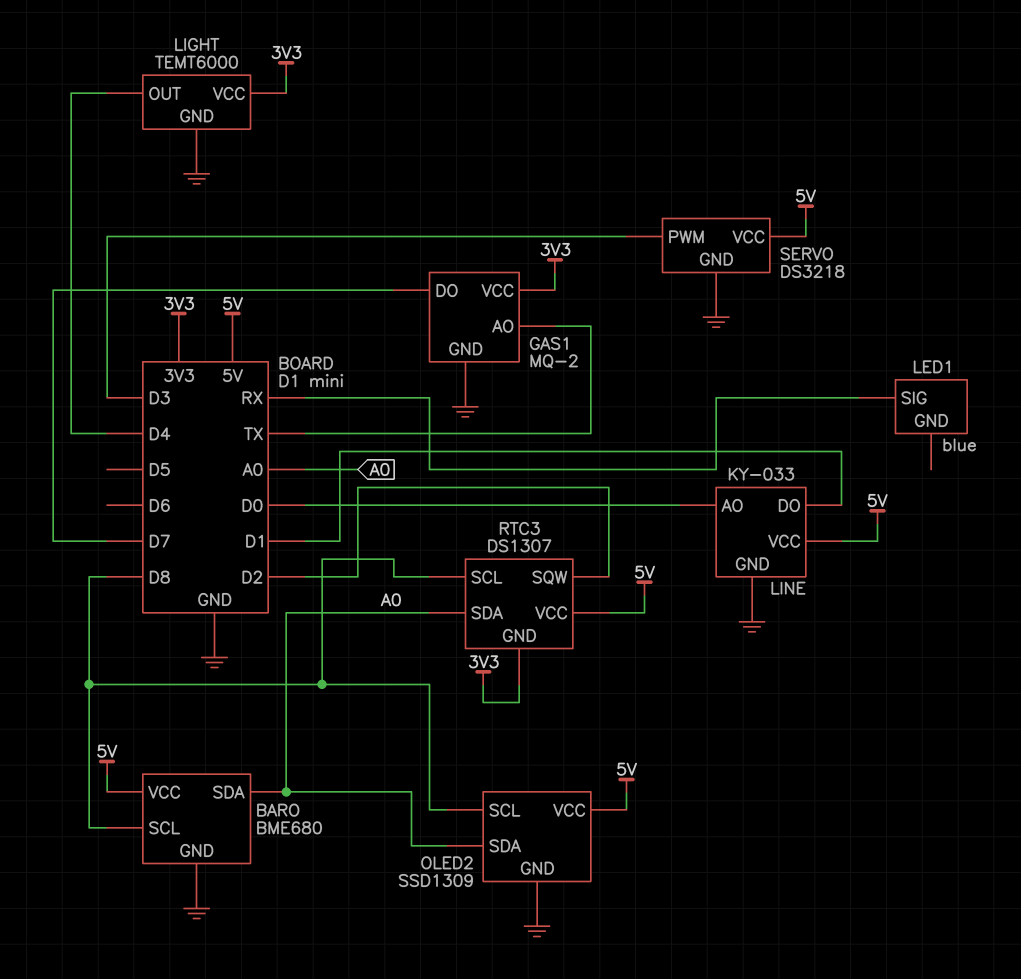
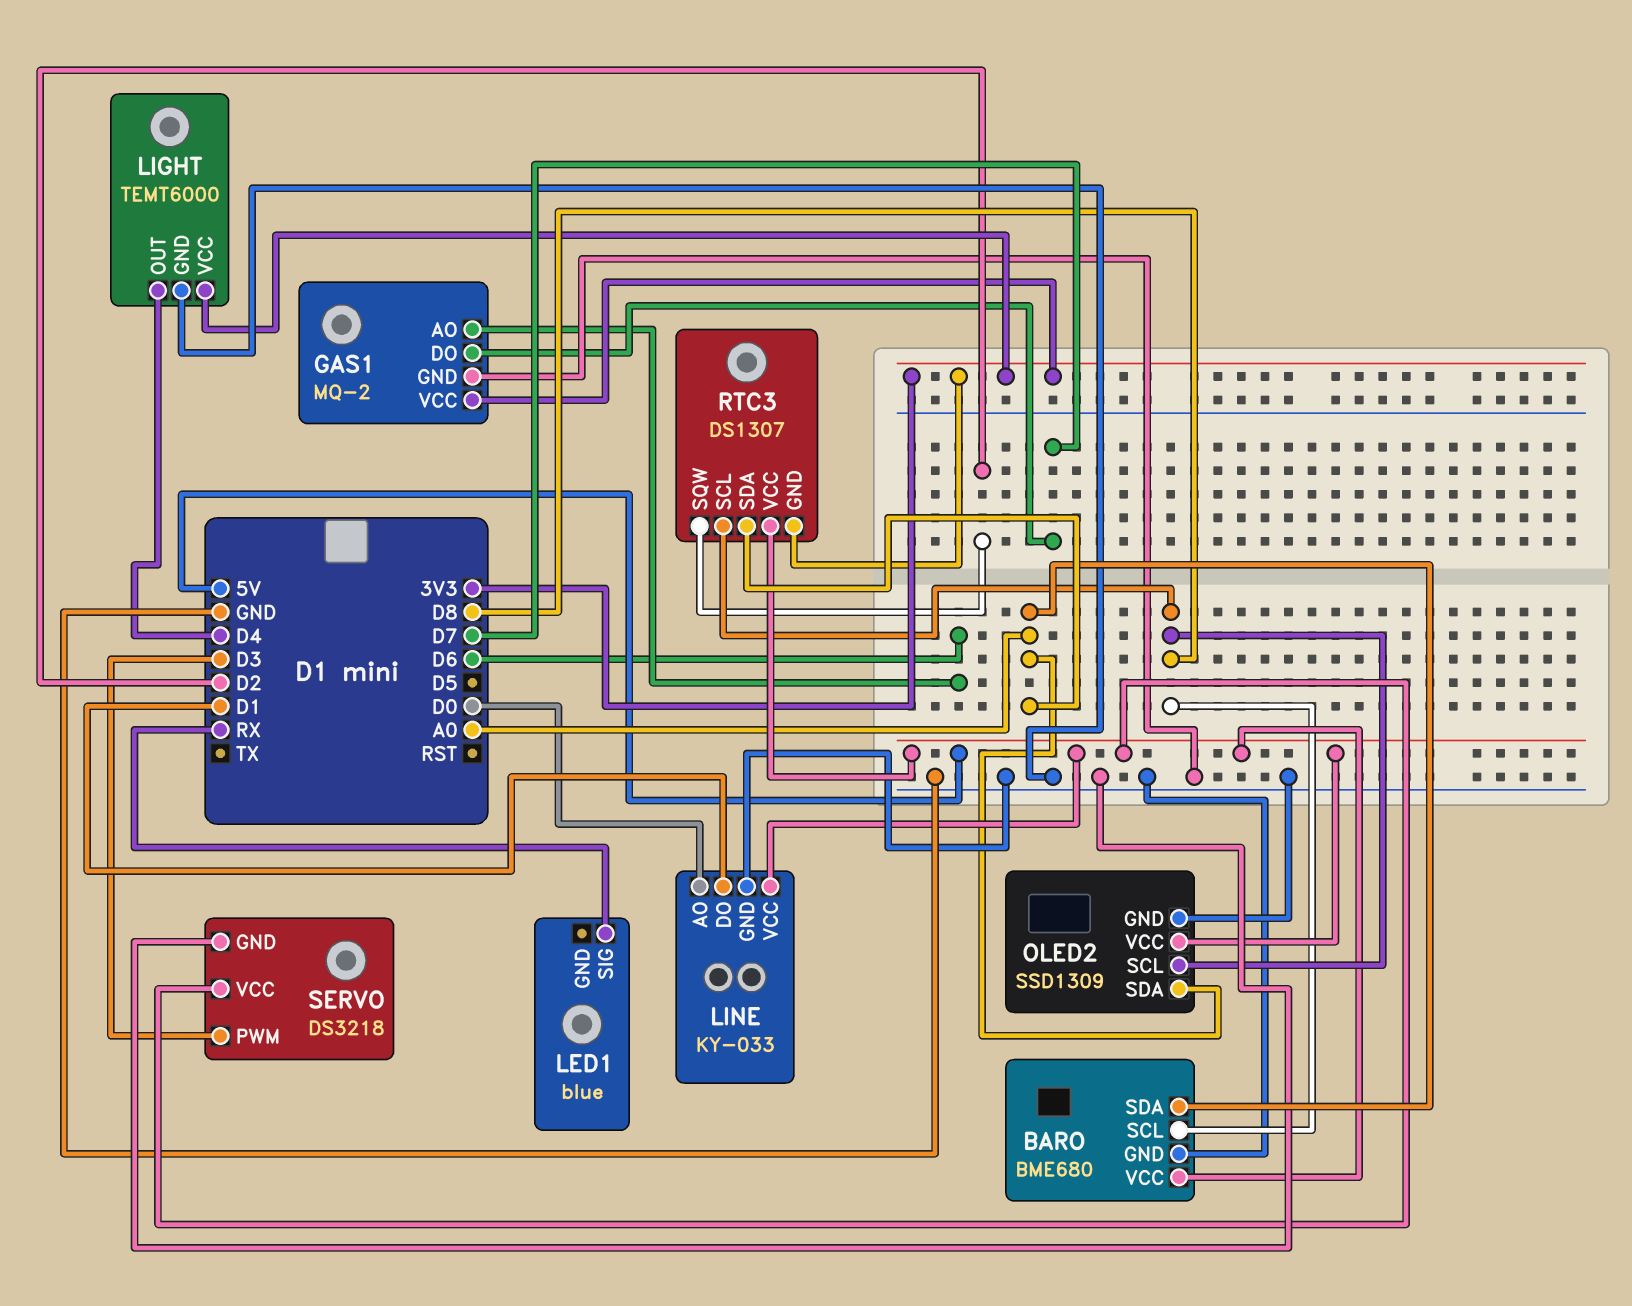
GAS1 pin AO: TX -> D6

